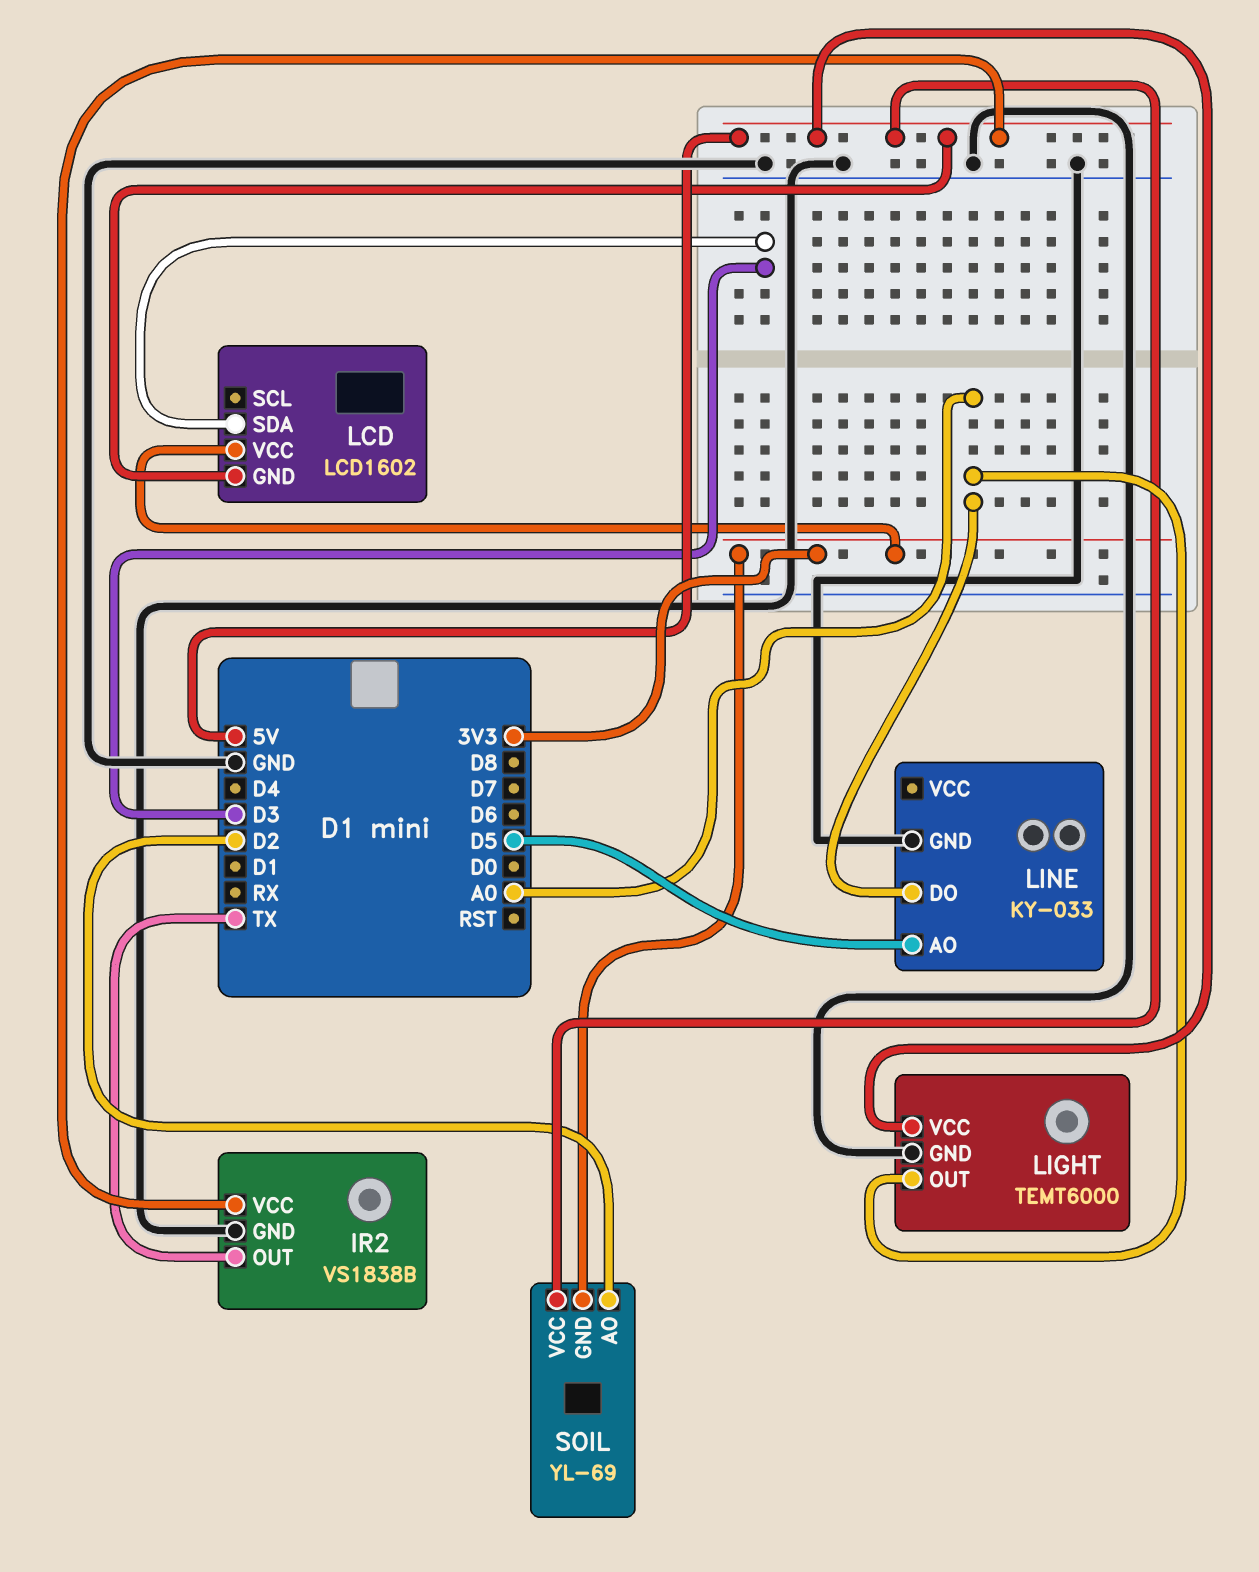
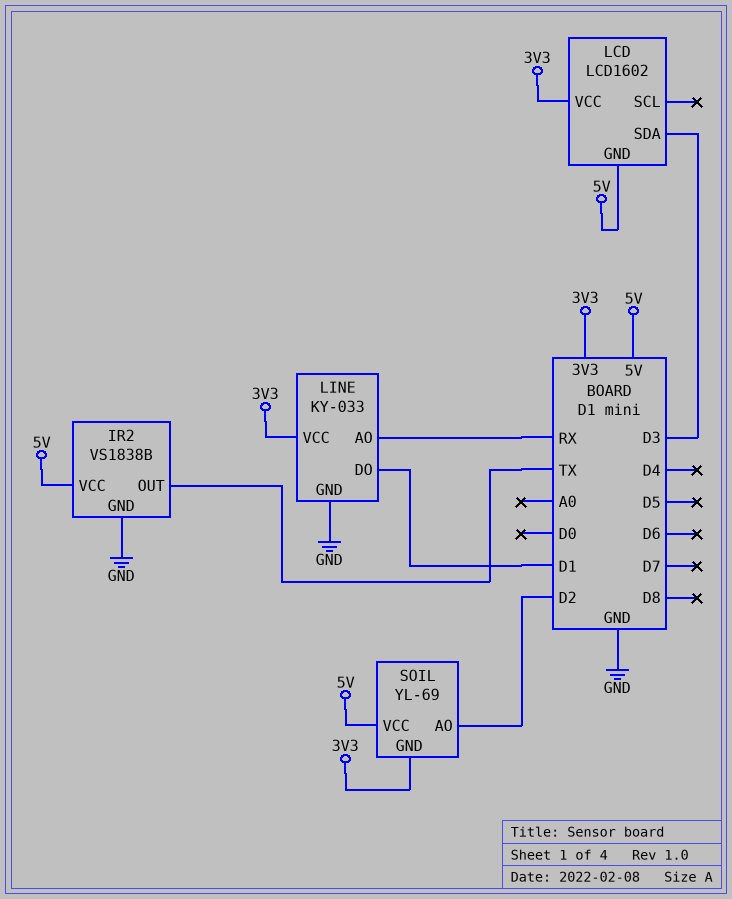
LIGHT: TEMT6000 -> none
LIGHT pin GND: GND -> none
LIGHT pin OUT: A0 -> none
LIGHT pin VCC: 5V -> none
LINE pin AO: D5 -> RX
LINE pin DO: A0 -> D1
LINE pin VCC: none -> 3V3

